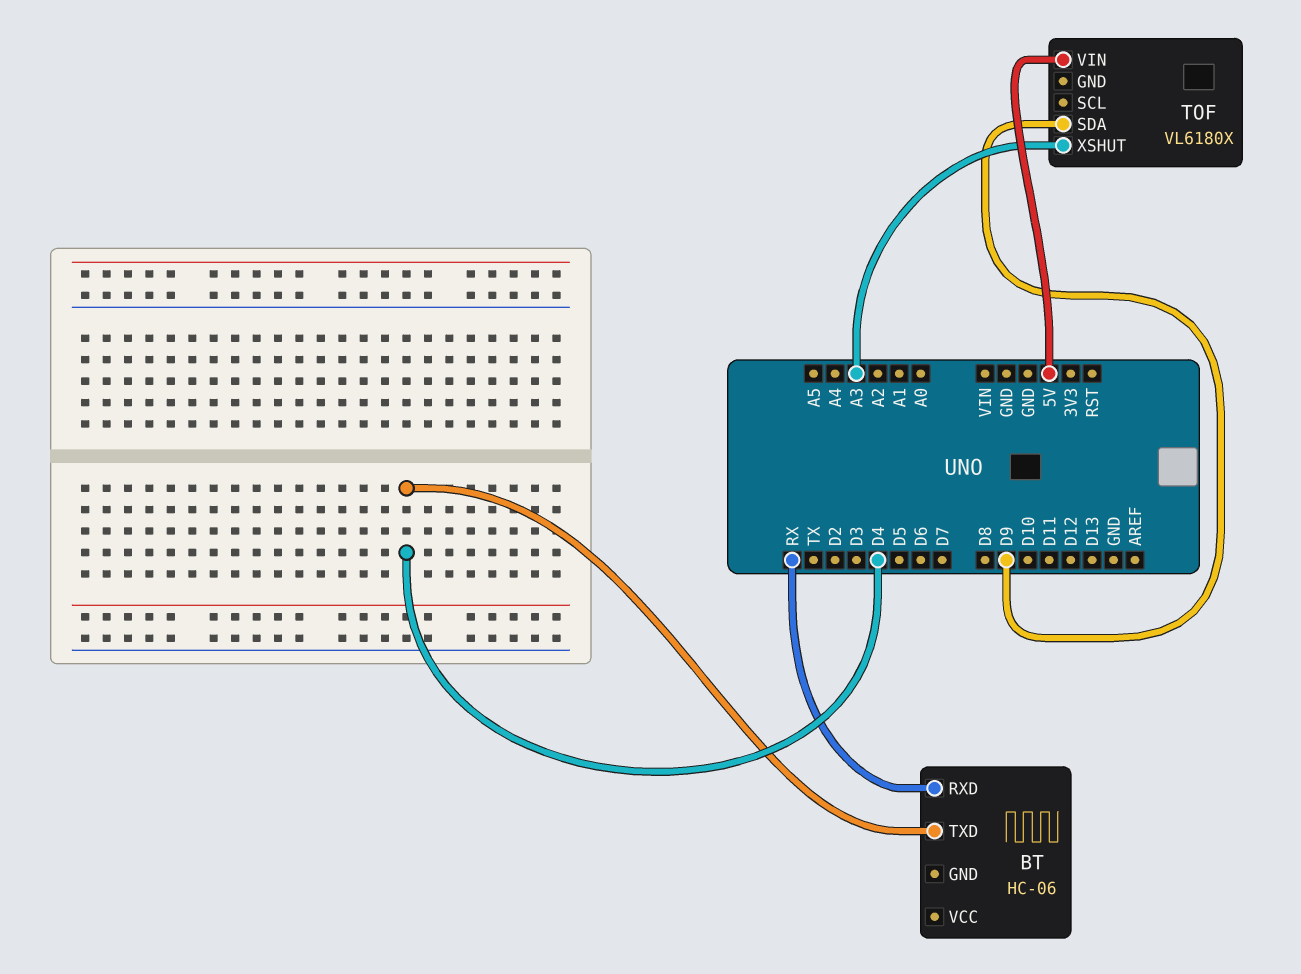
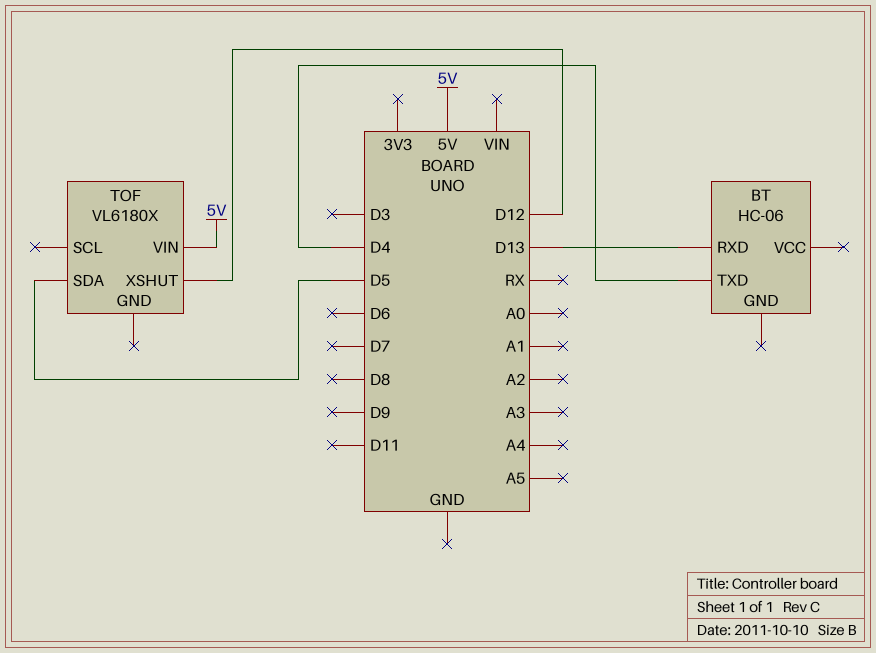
BT pin RXD: RX -> D13
TOF pin SDA: D9 -> D5
TOF pin XSHUT: A3 -> D12

